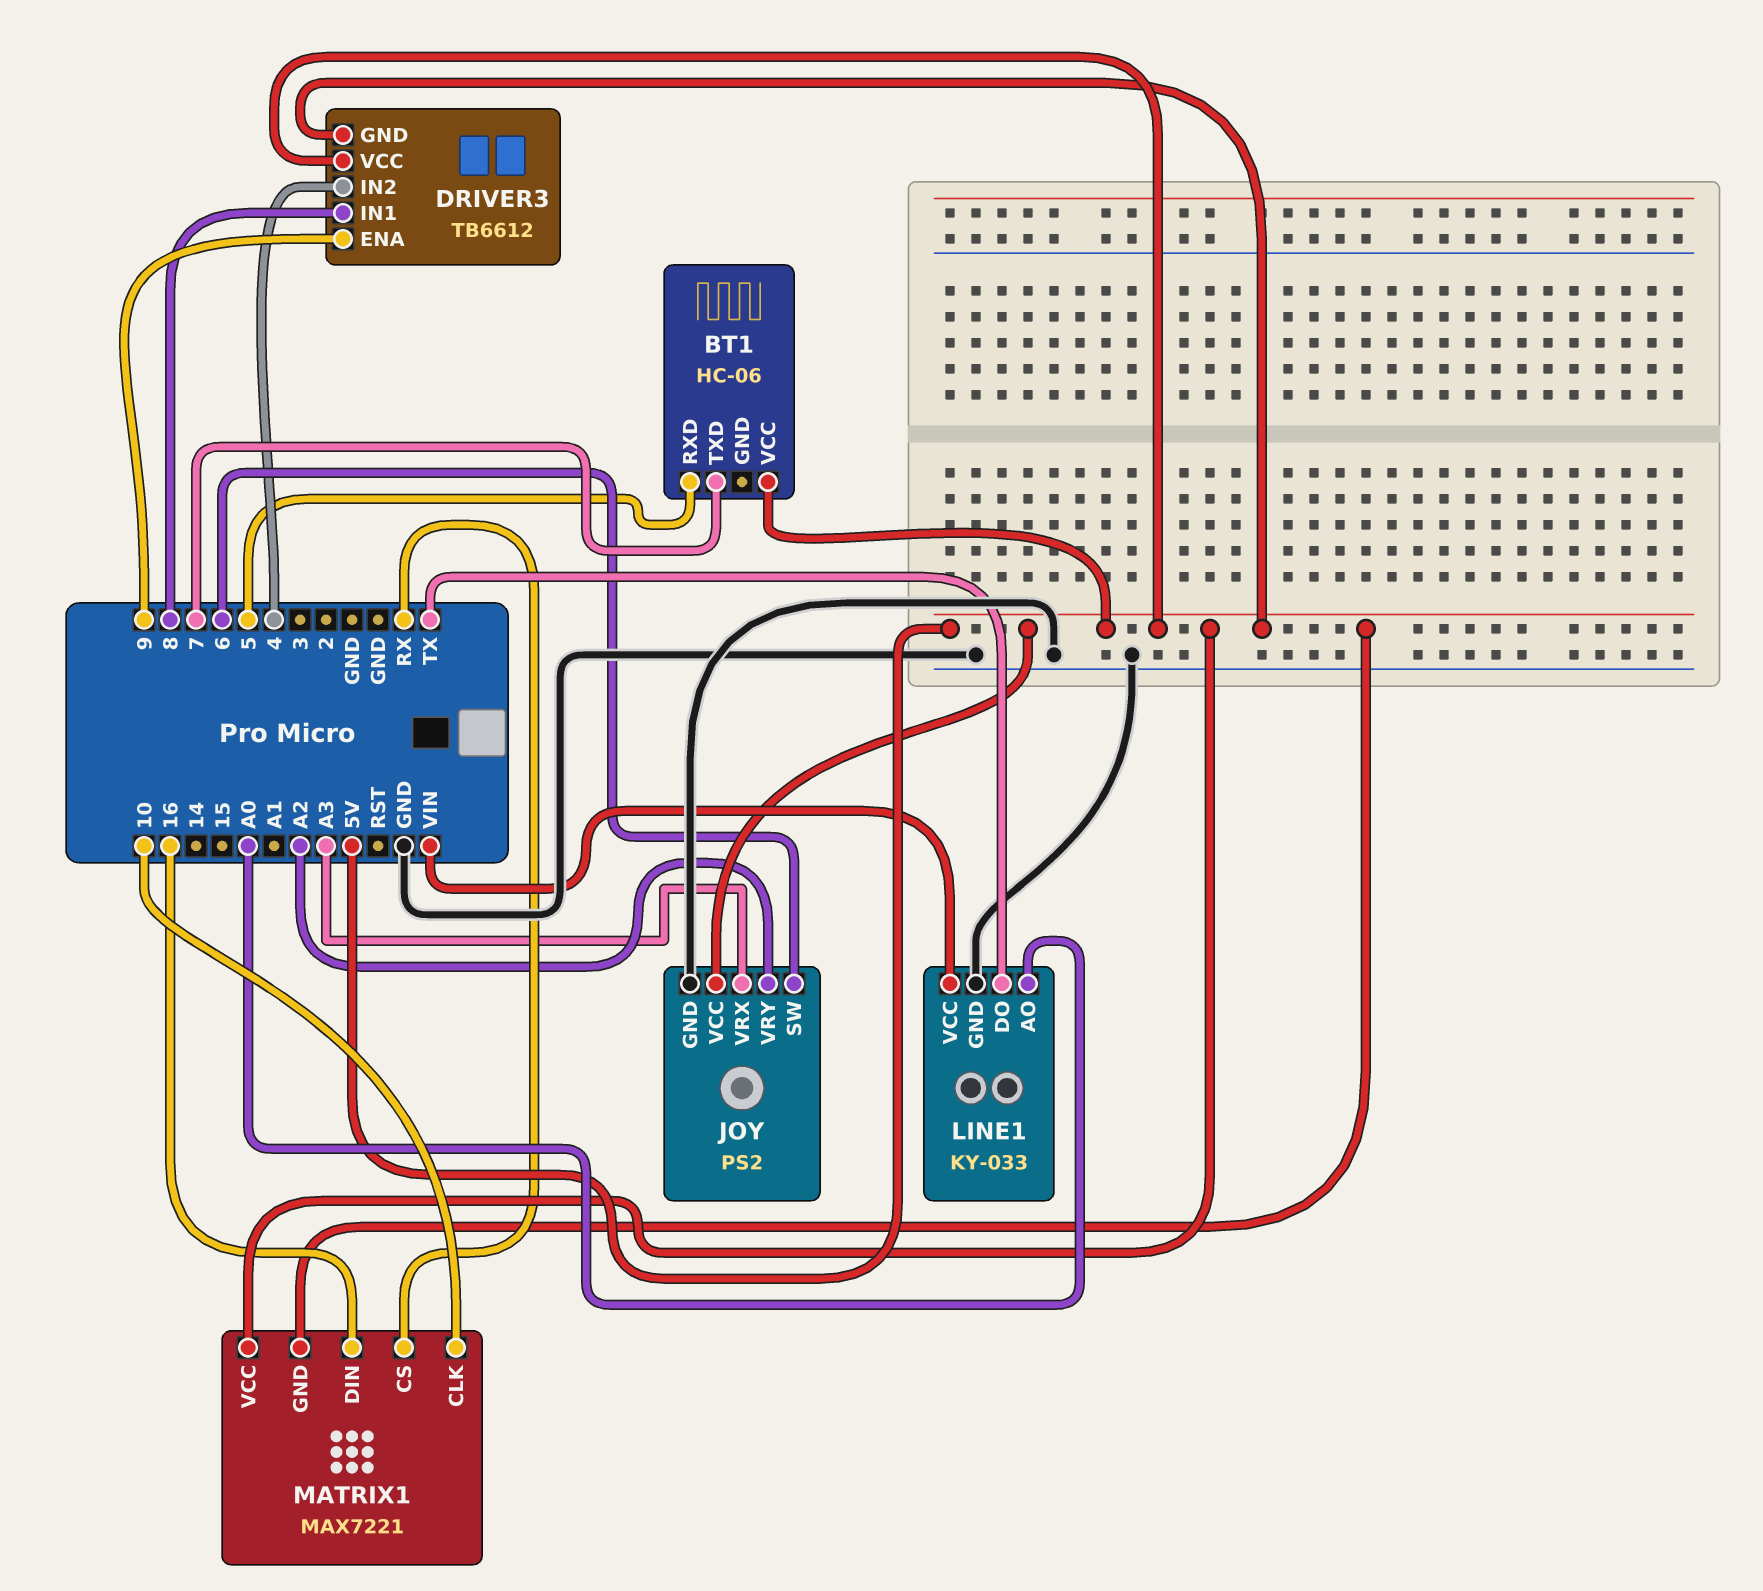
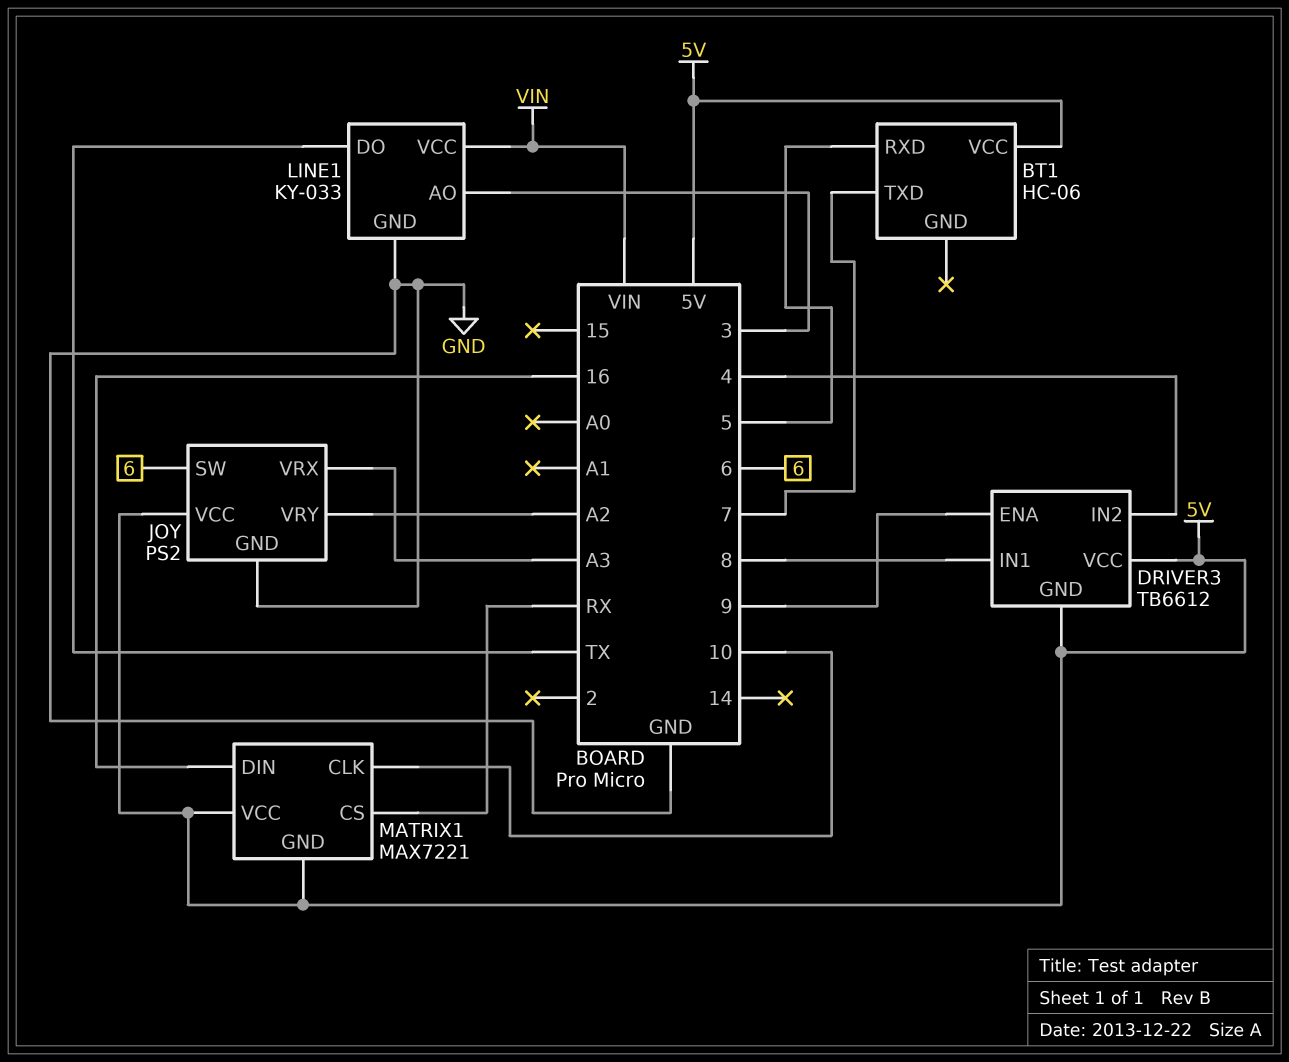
LINE1 pin AO: A0 -> 3

